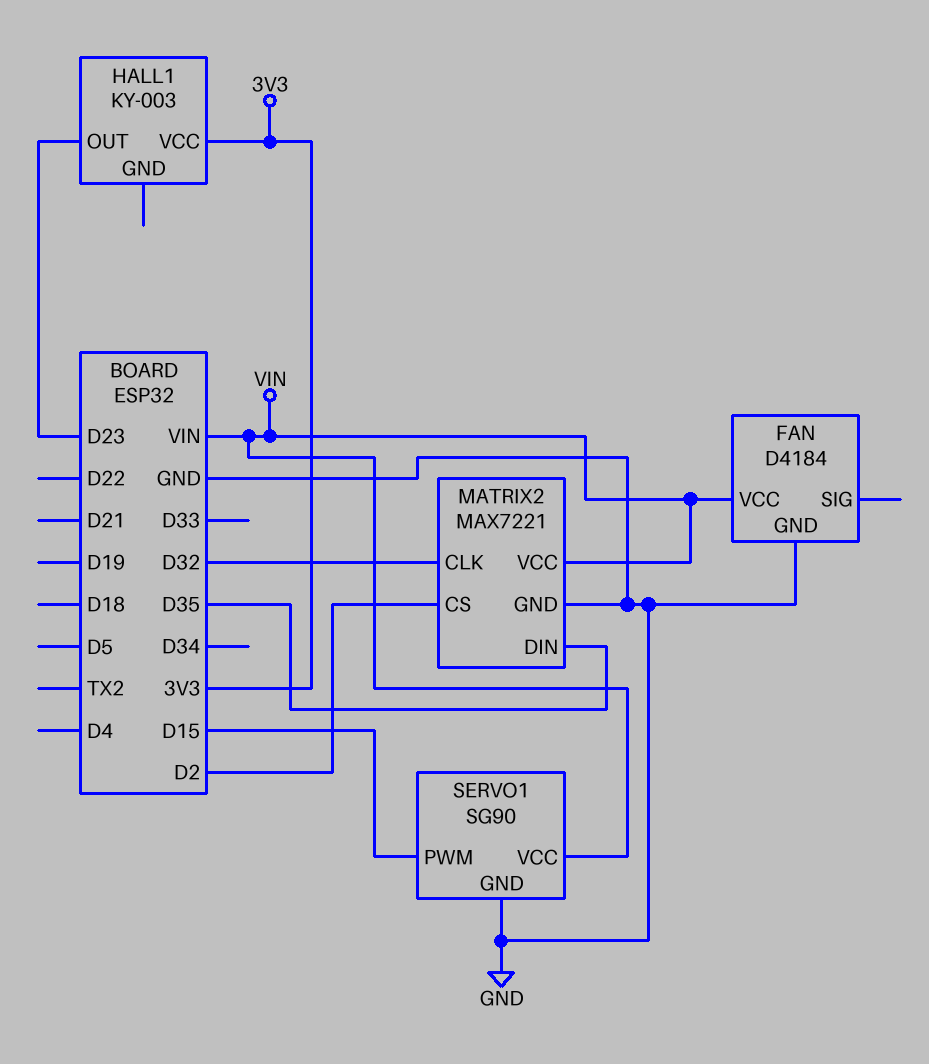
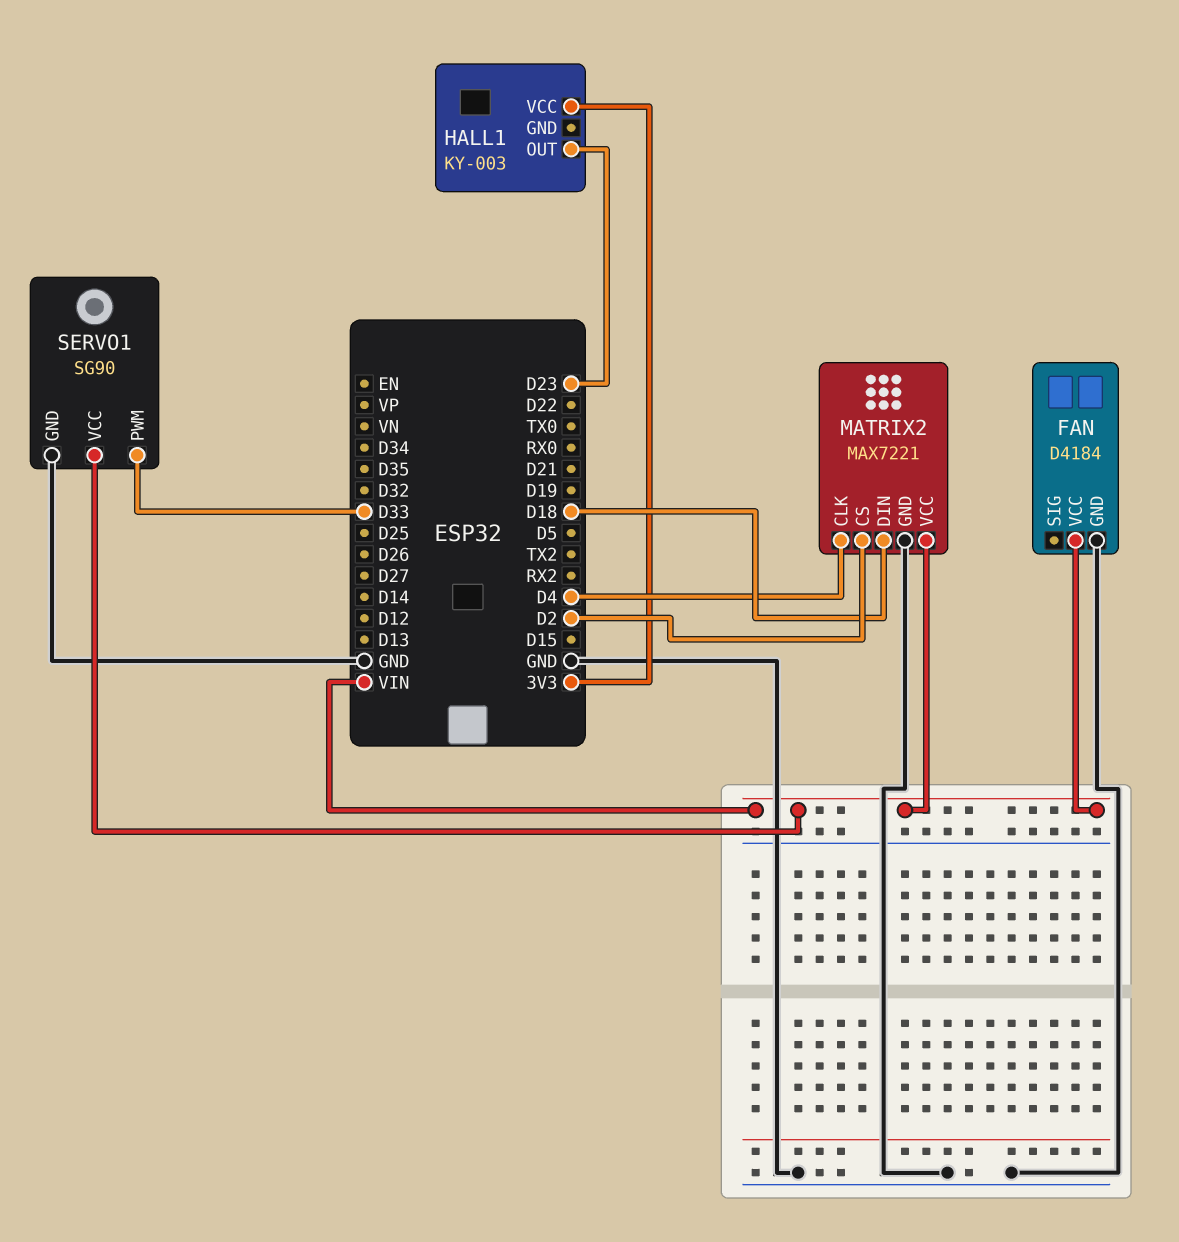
MATRIX2 pin CLK: D32 -> D4
MATRIX2 pin DIN: D35 -> D18
SERVO1 pin PWM: D15 -> D33

